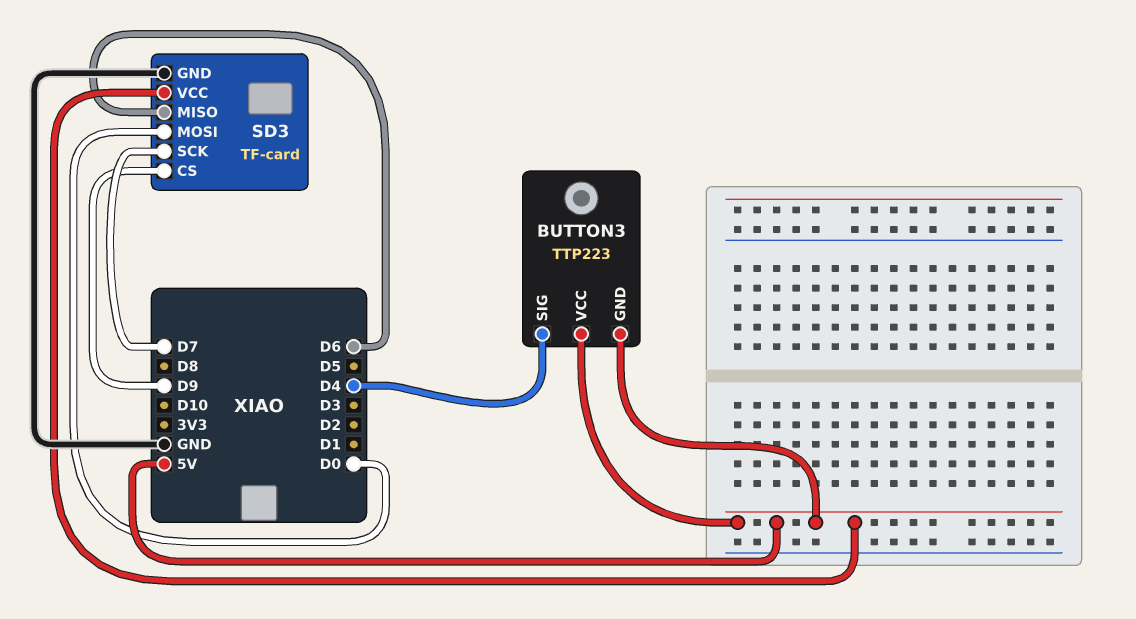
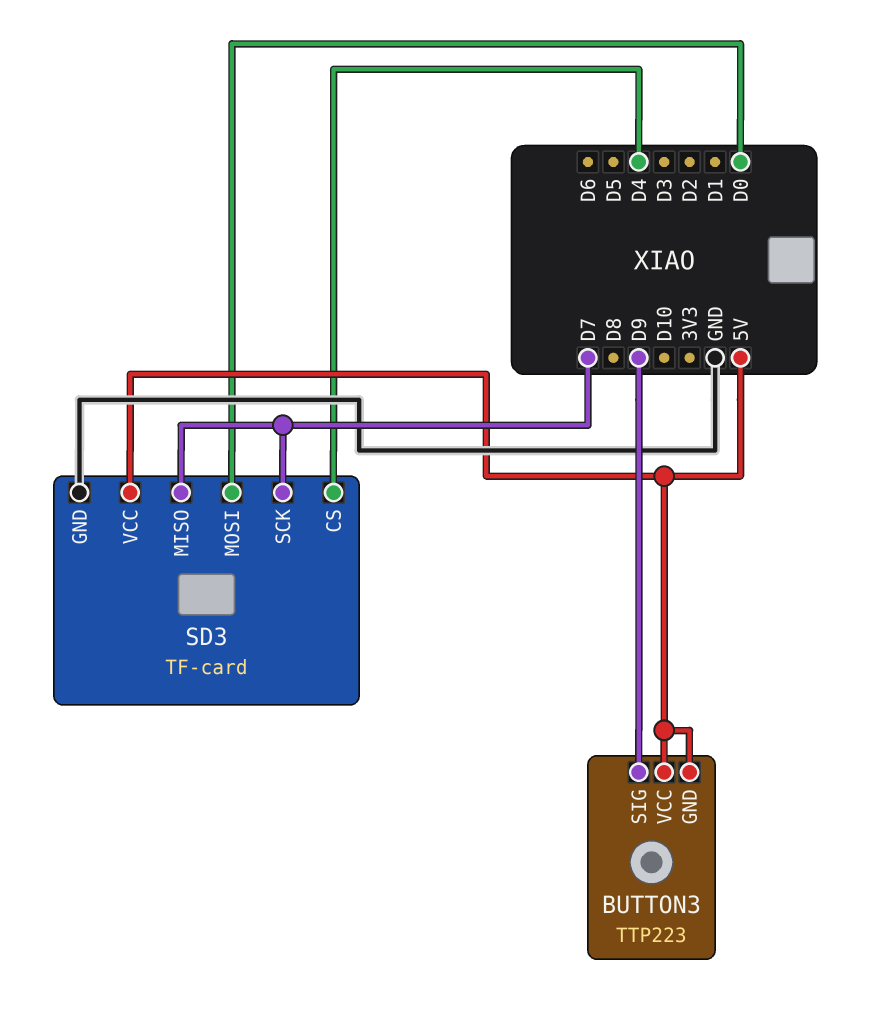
BUTTON3 pin SIG: D4 -> D9
SD3 pin CS: D9 -> D4
SD3 pin MISO: D6 -> D7

